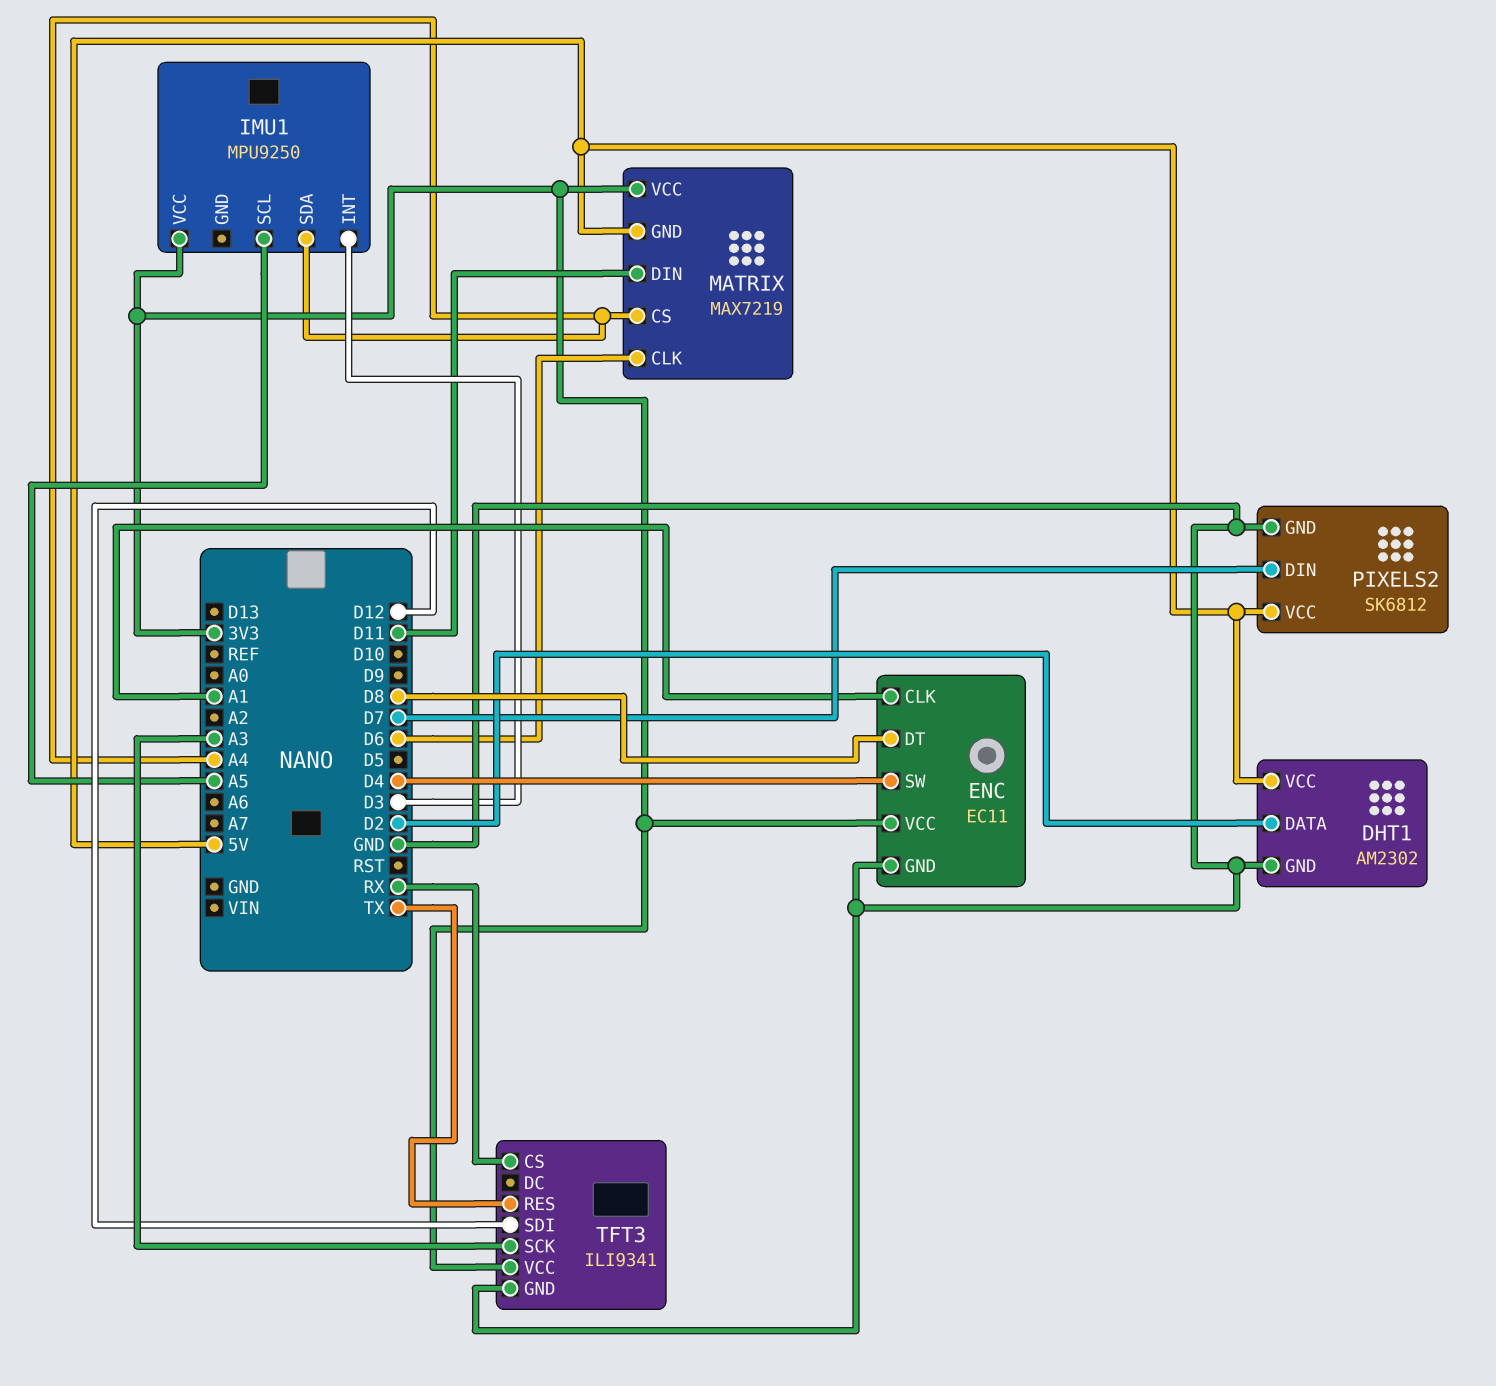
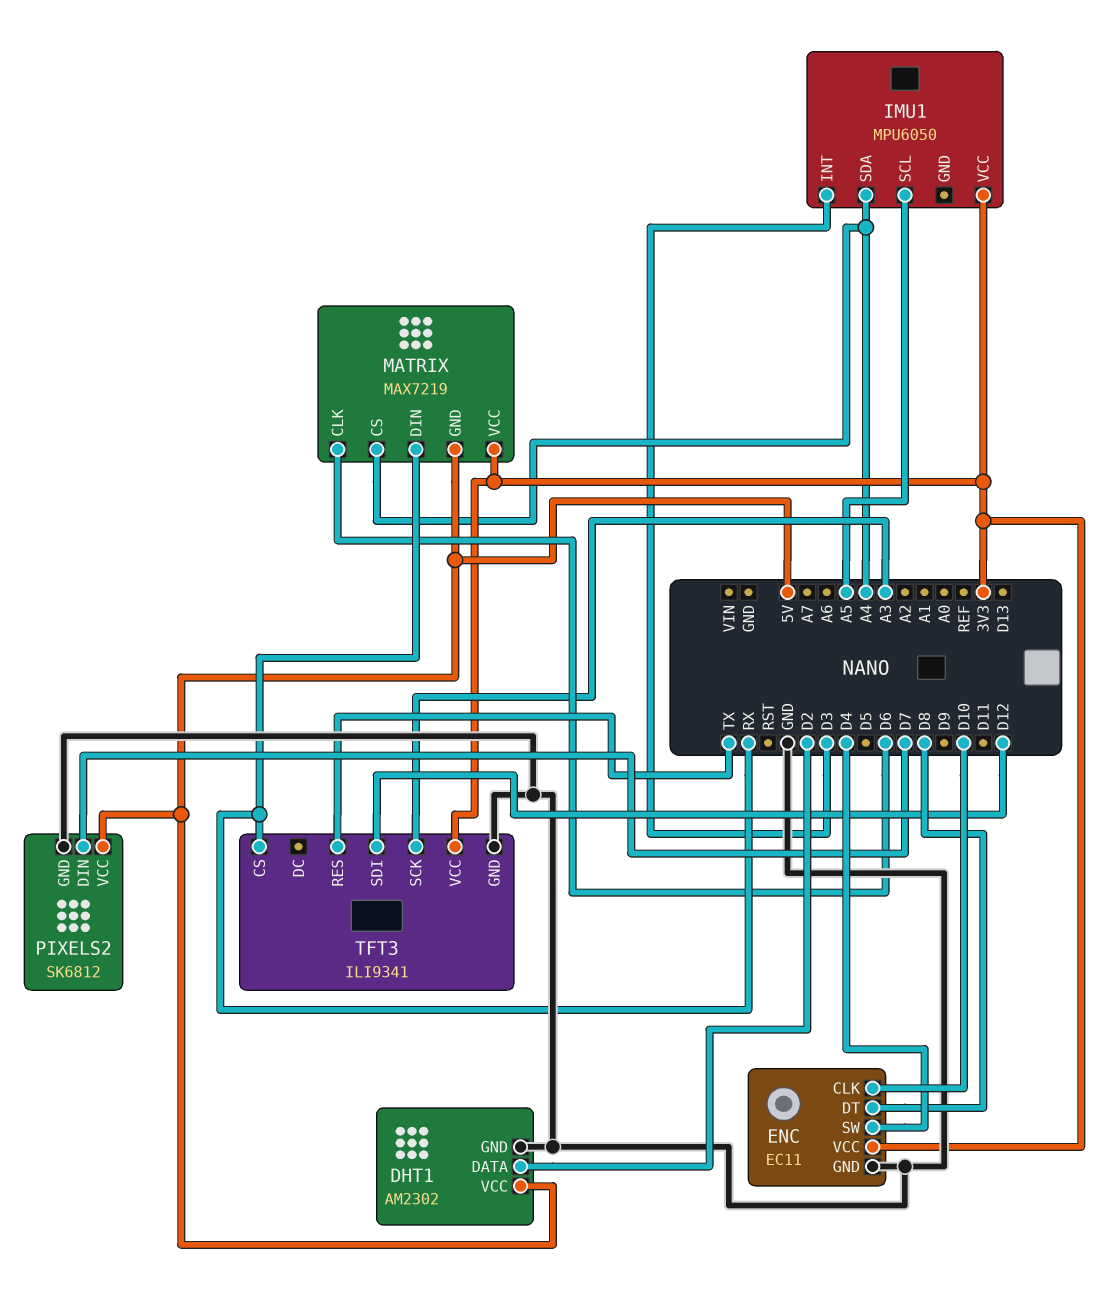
ENC pin CLK: A1 -> D10
IMU1: MPU9250 -> MPU6050
MATRIX pin DIN: D11 -> RX

